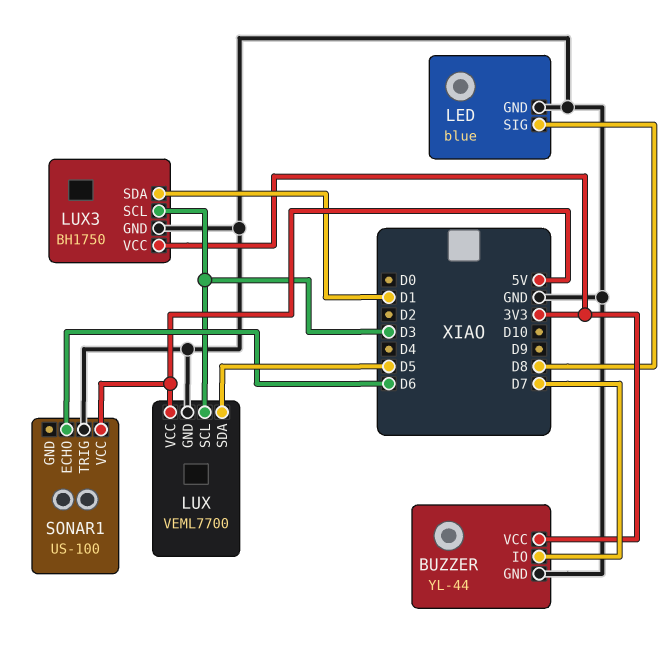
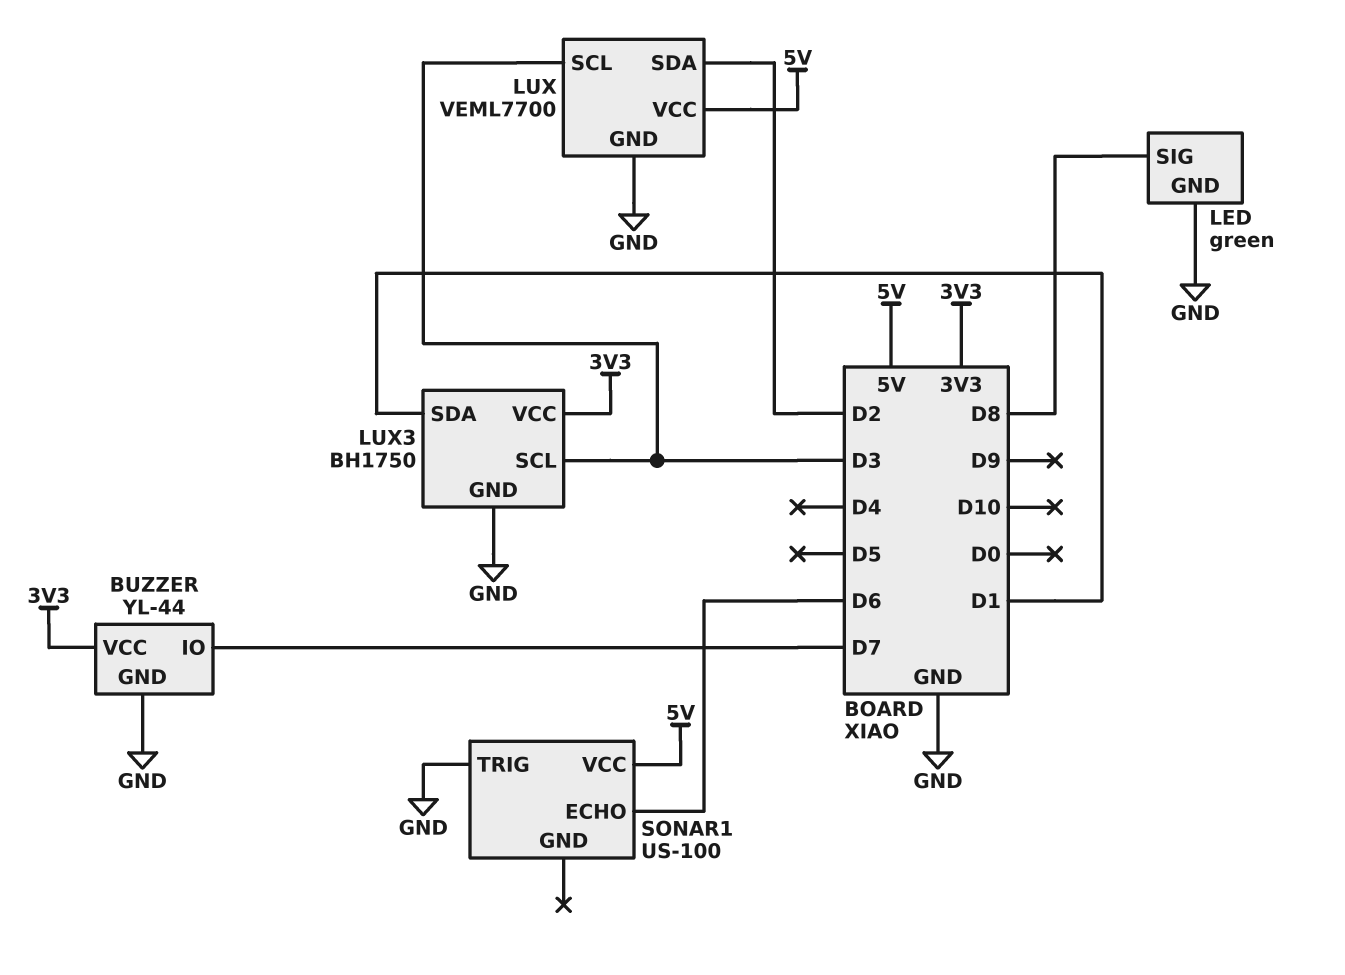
LED: blue -> green
LUX pin SDA: D5 -> D2

